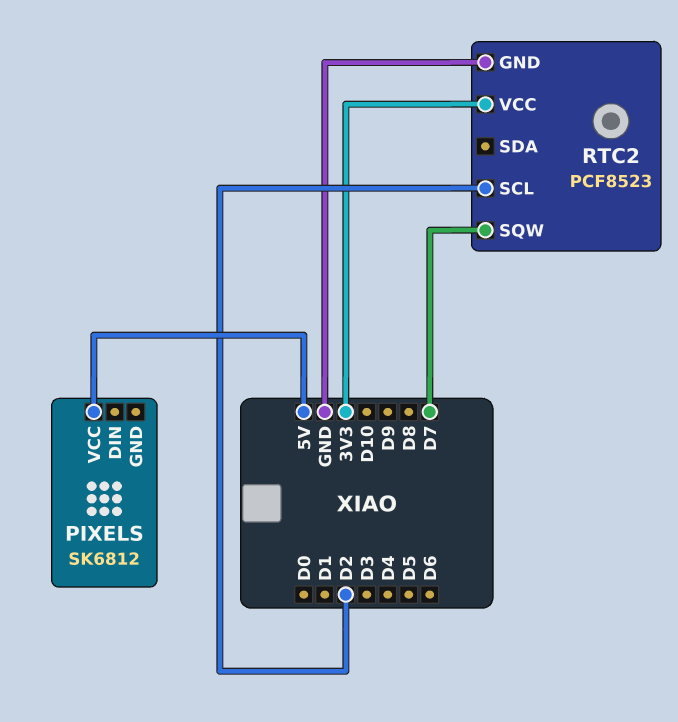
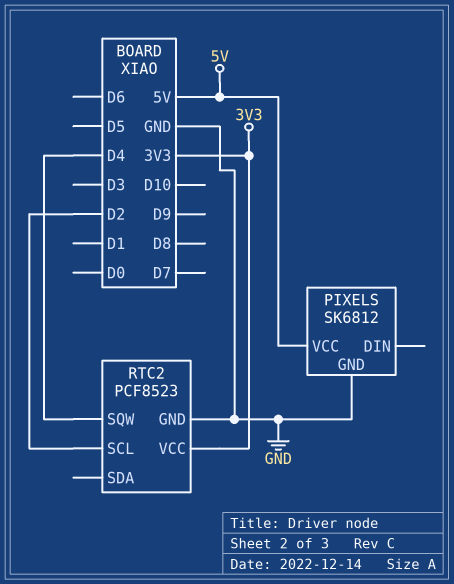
PIXELS pin GND: none -> GND
RTC2 pin SQW: D7 -> D4

